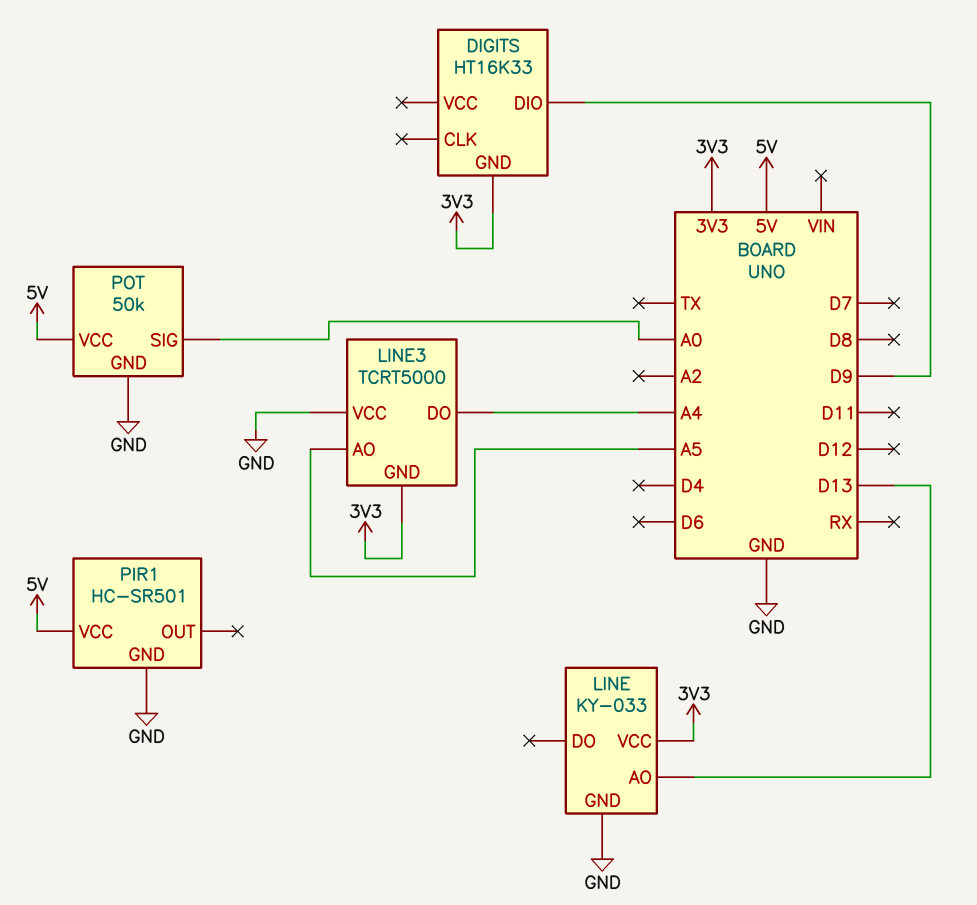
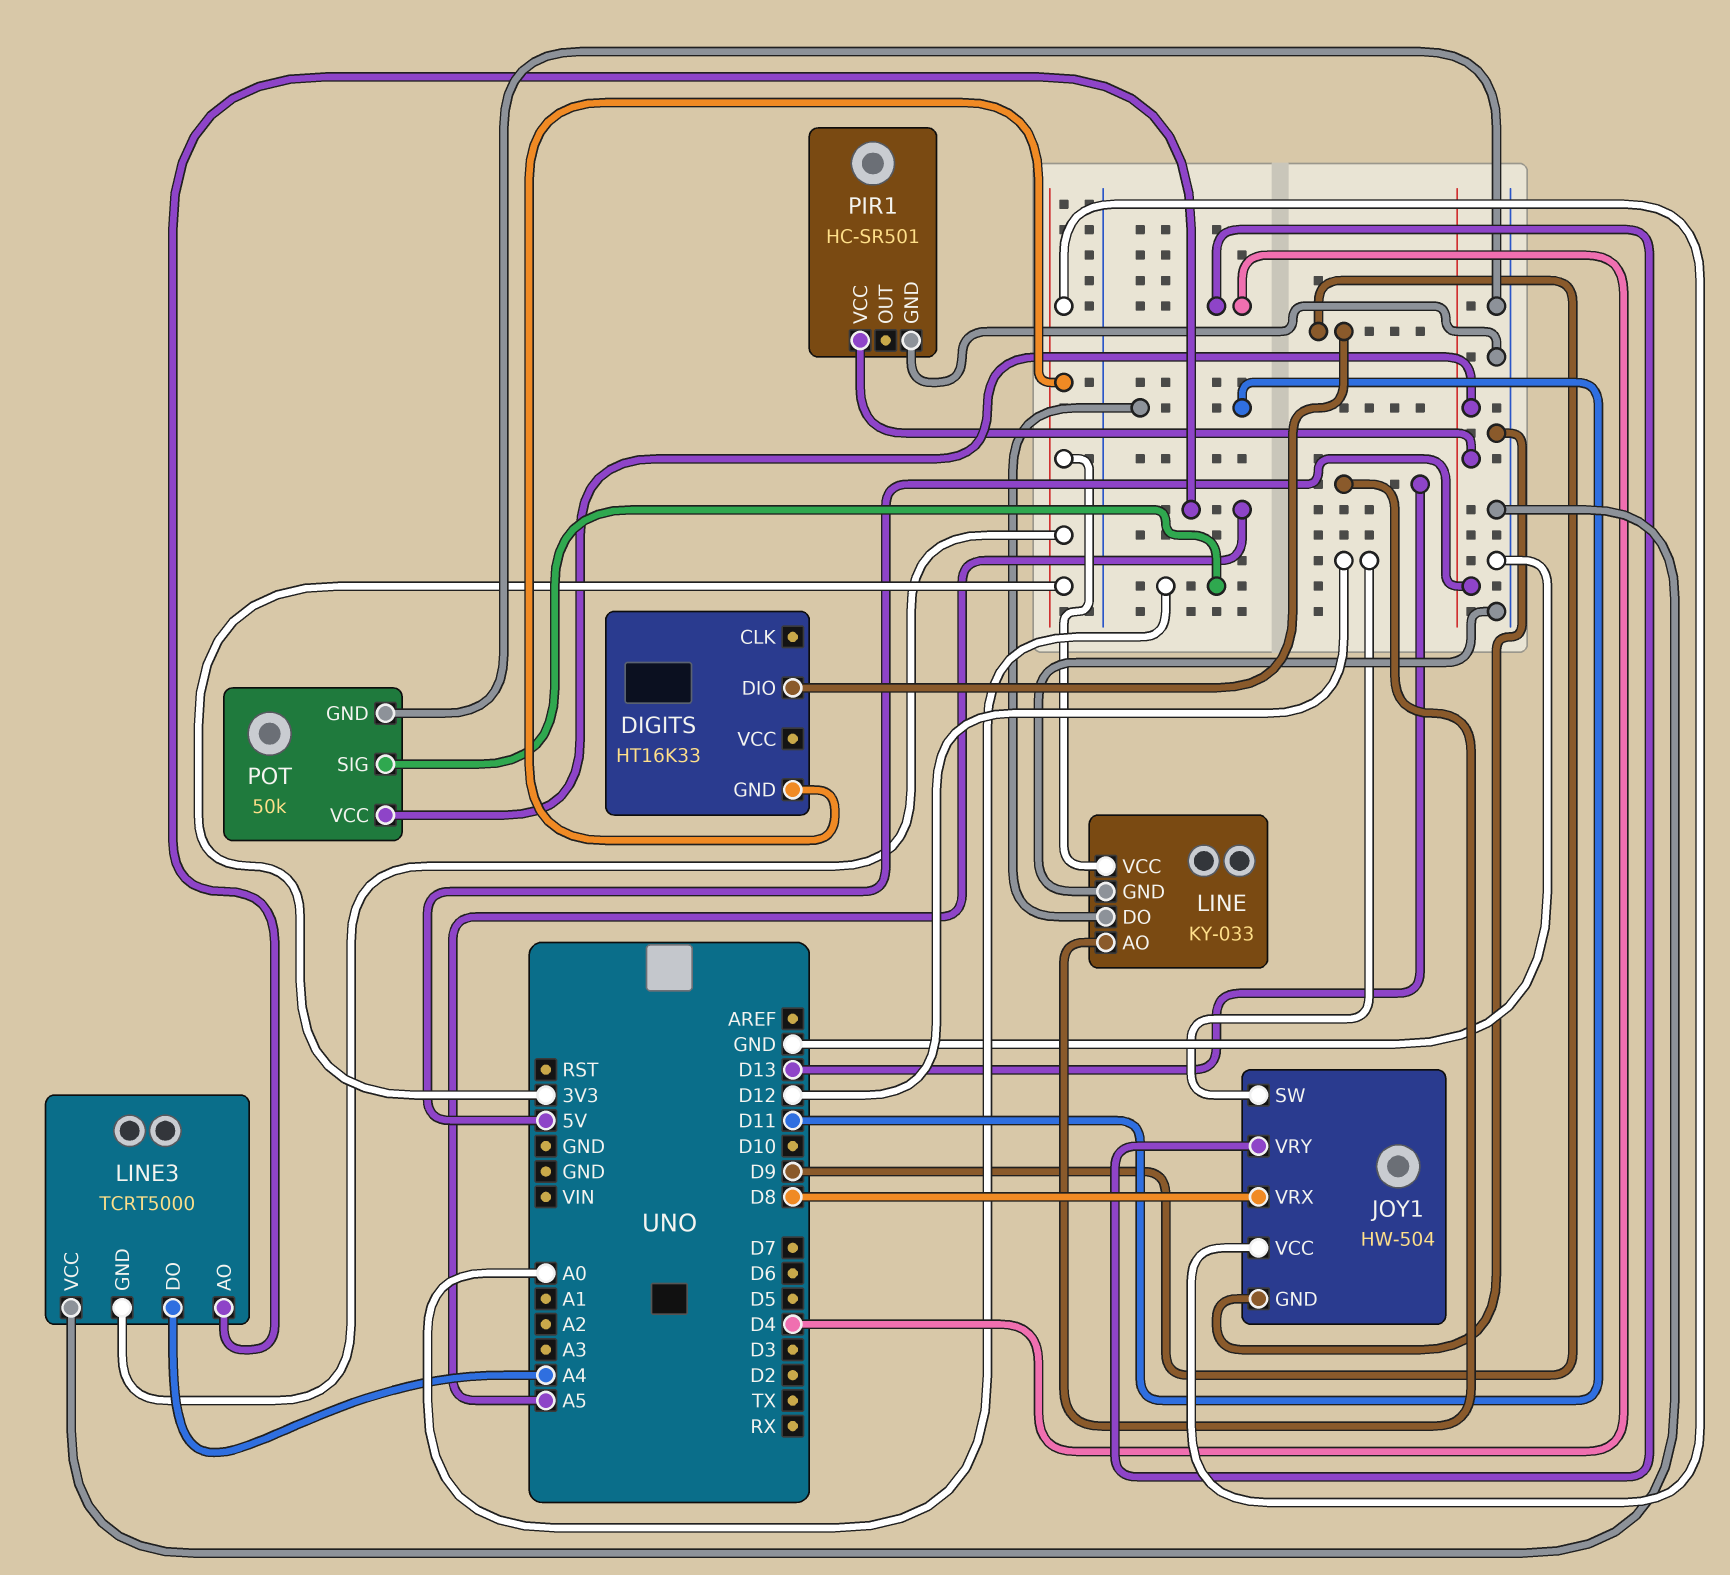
JOY1: none -> HW-504
JOY1 pin GND: none -> GND
JOY1 pin SW: none -> D12
JOY1 pin VCC: none -> 3V3
JOY1 pin VRX: none -> D8
JOY1 pin VRY: none -> D4
LINE pin DO: none -> D11

